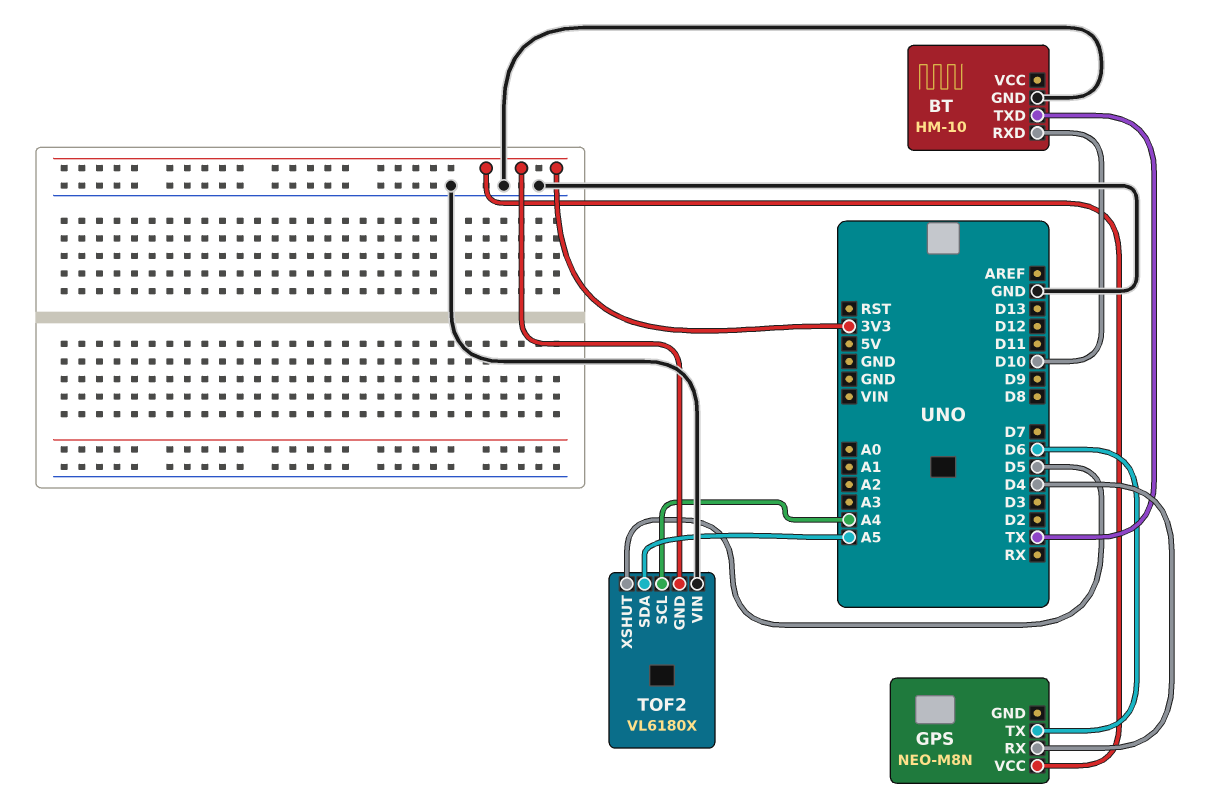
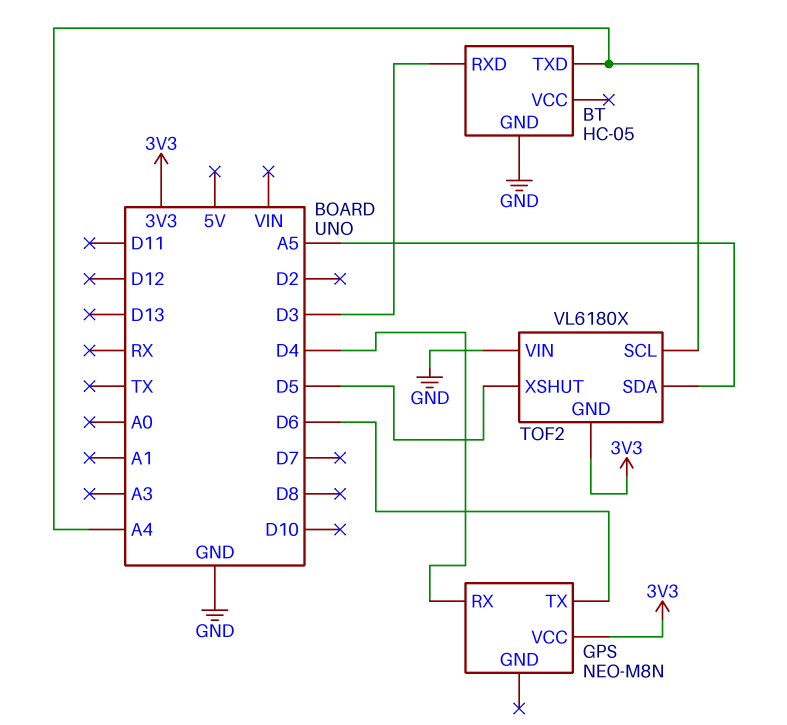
BT: HM-10 -> HC-05
BT pin RXD: D10 -> D3
BT pin TXD: TX -> A4

